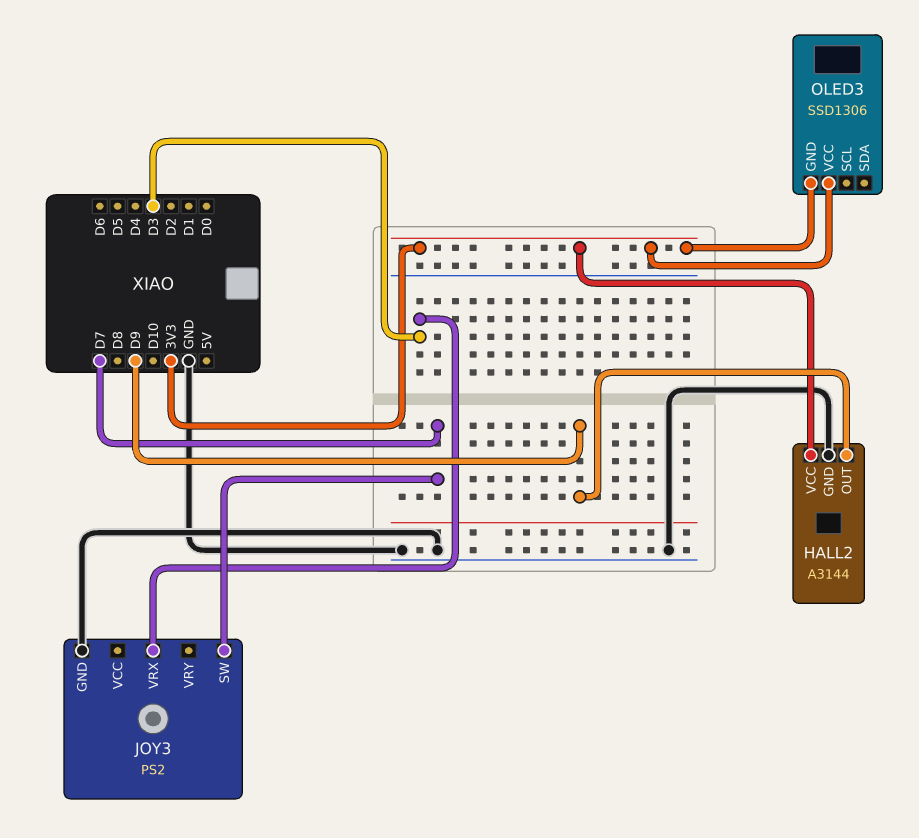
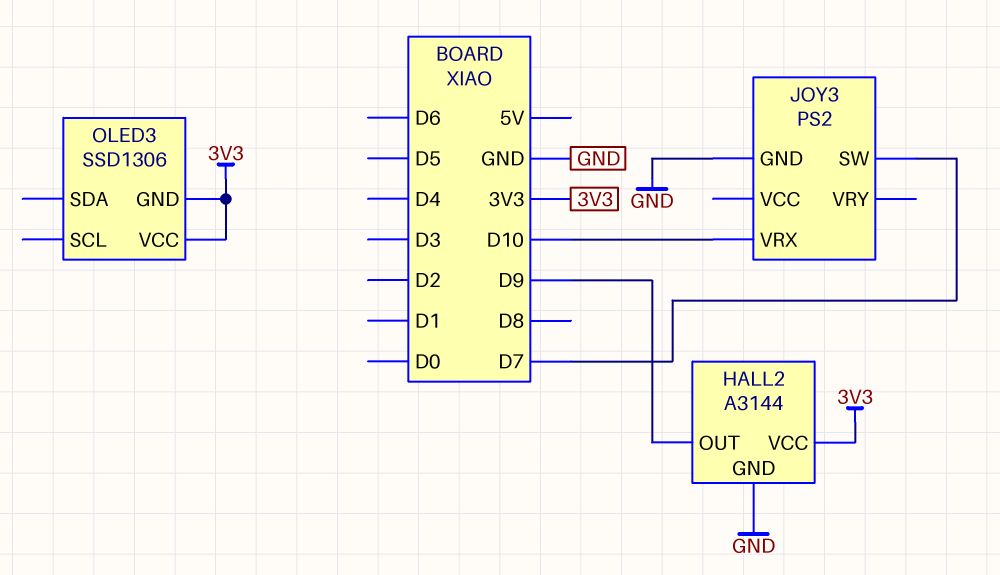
JOY3 pin VRX: D3 -> D10

